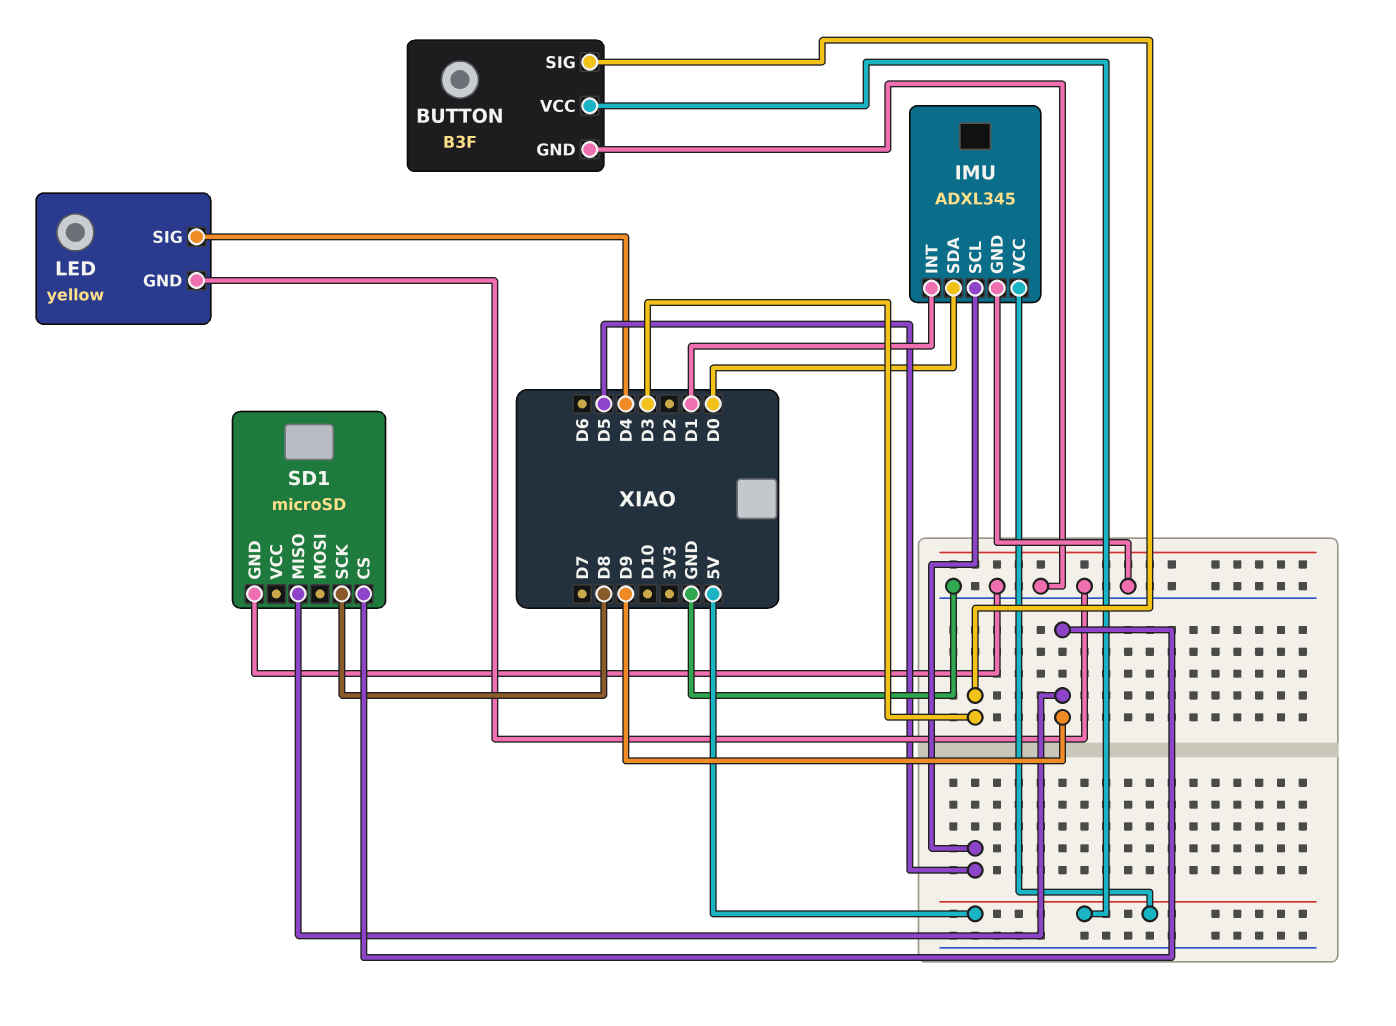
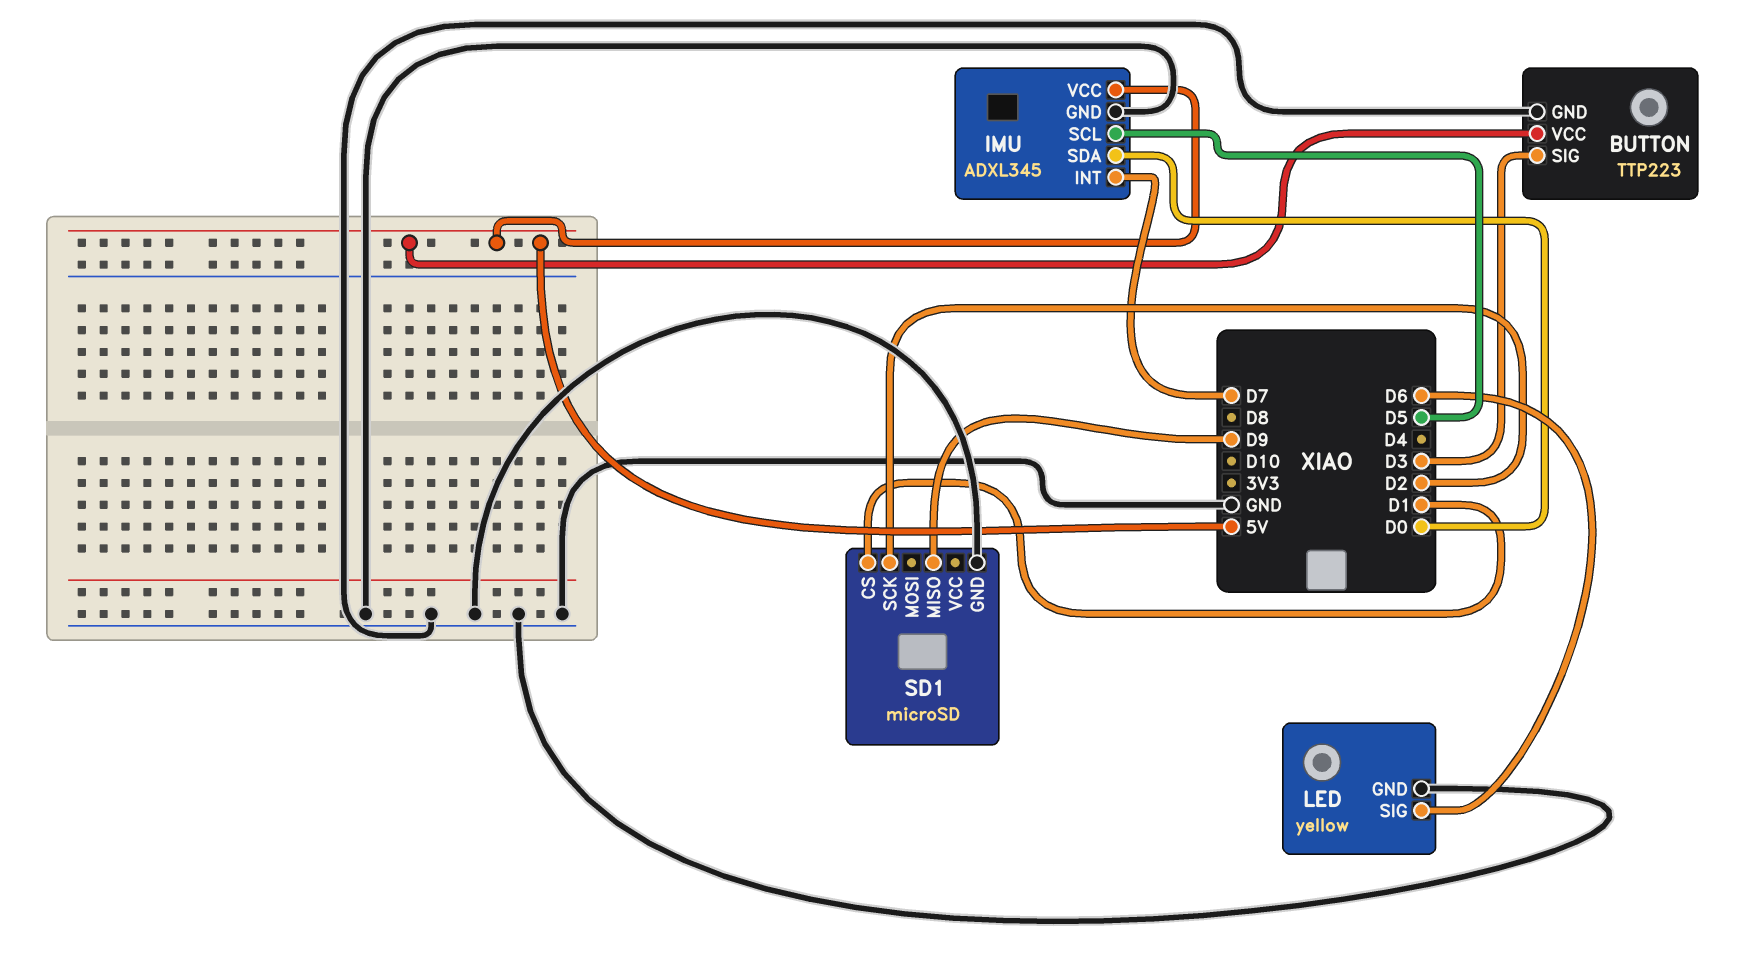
BUTTON: B3F -> TTP223
IMU pin INT: D1 -> D7
LED pin SIG: D4 -> D6
SD1 pin CS: D9 -> D1
SD1 pin SCK: D8 -> D2

